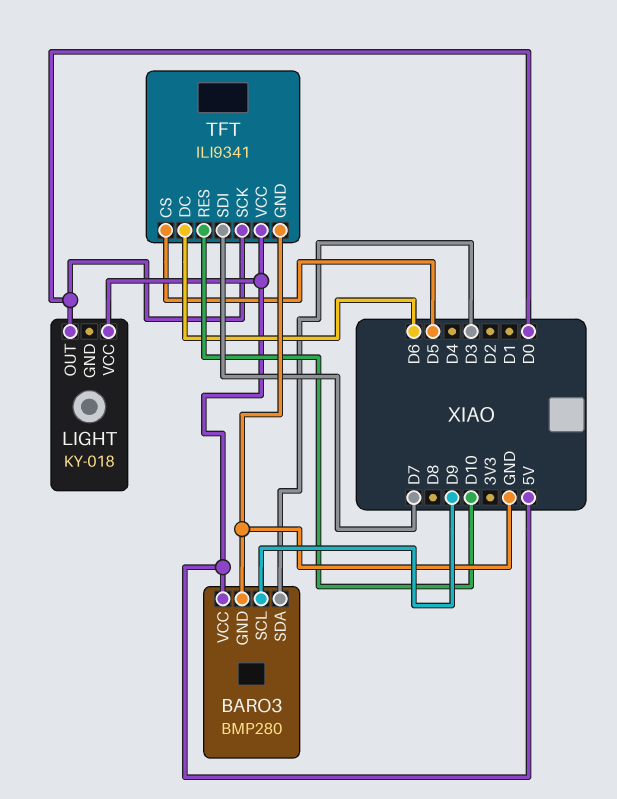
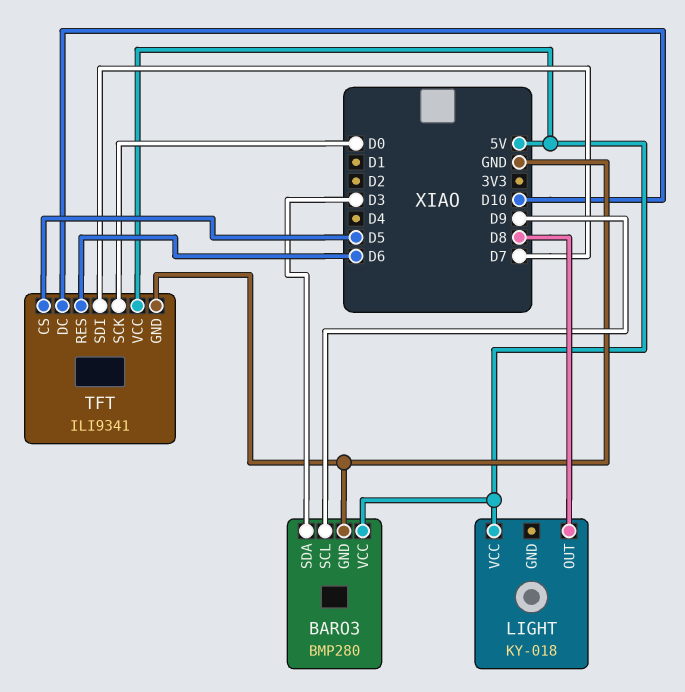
LIGHT pin OUT: D0 -> D8
TFT pin DC: D6 -> D10
TFT pin RES: D10 -> D6

